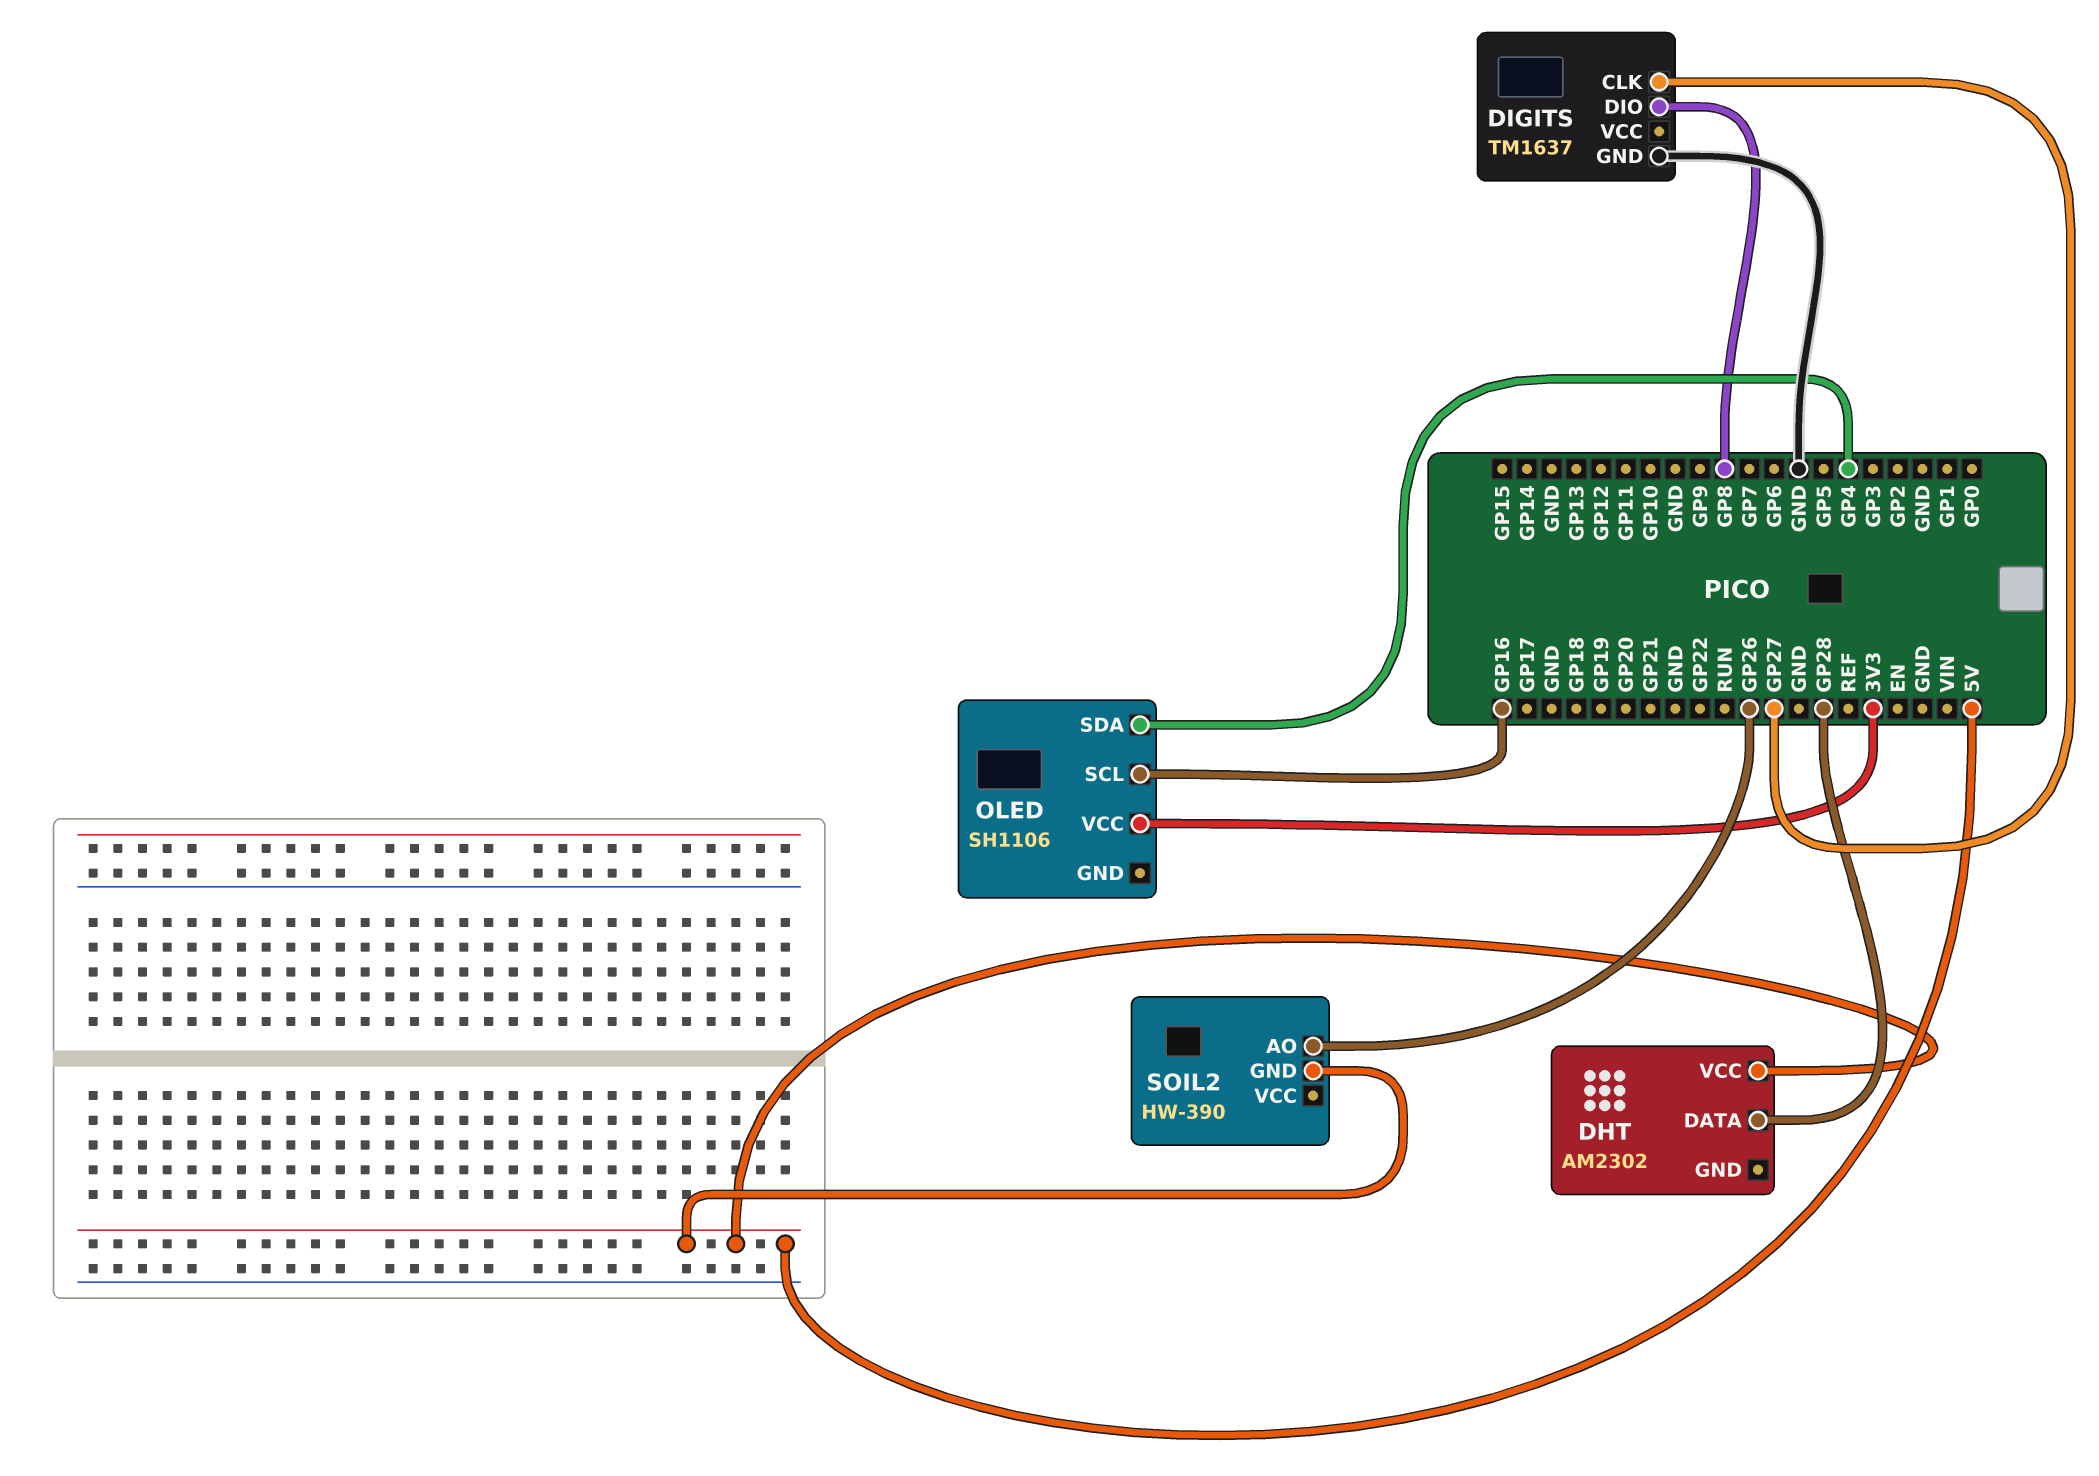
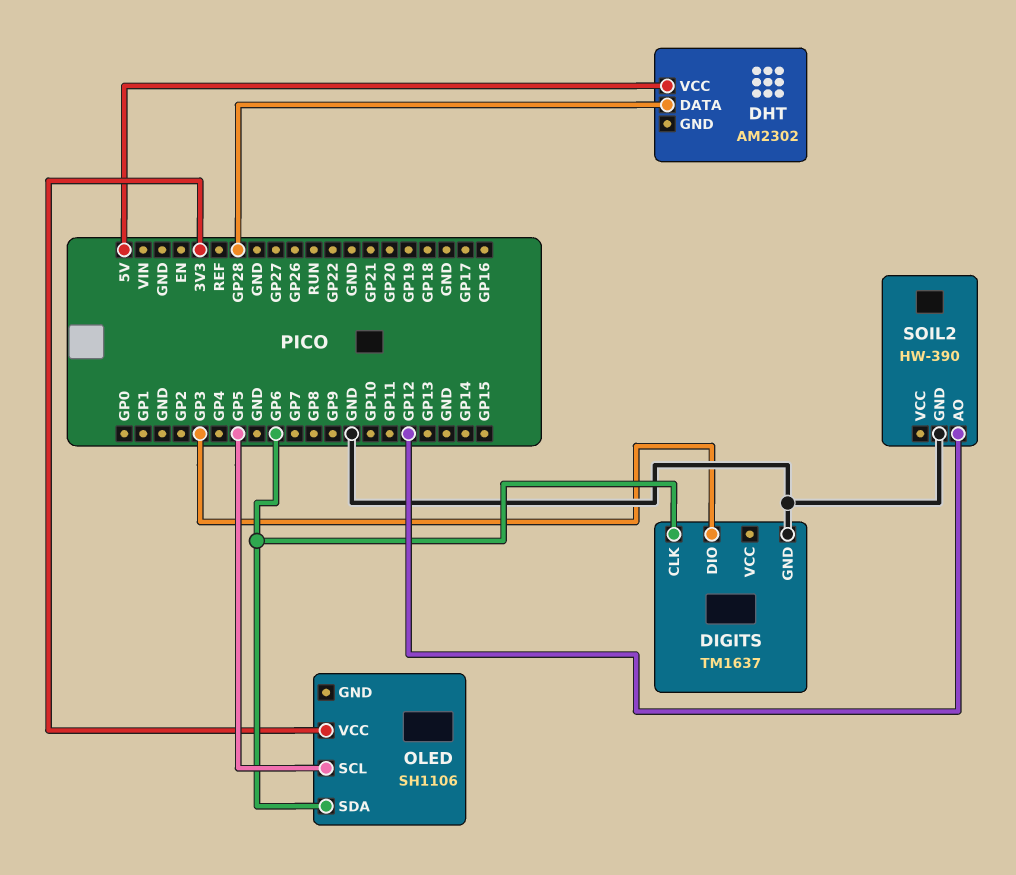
DIGITS pin CLK: GP27 -> GP6
DIGITS pin DIO: GP8 -> GP3
OLED pin SCL: GP16 -> GP5
OLED pin SDA: GP4 -> GP6
SOIL2 pin AO: GP26 -> GP12
SOIL2 pin GND: 5V -> GND

